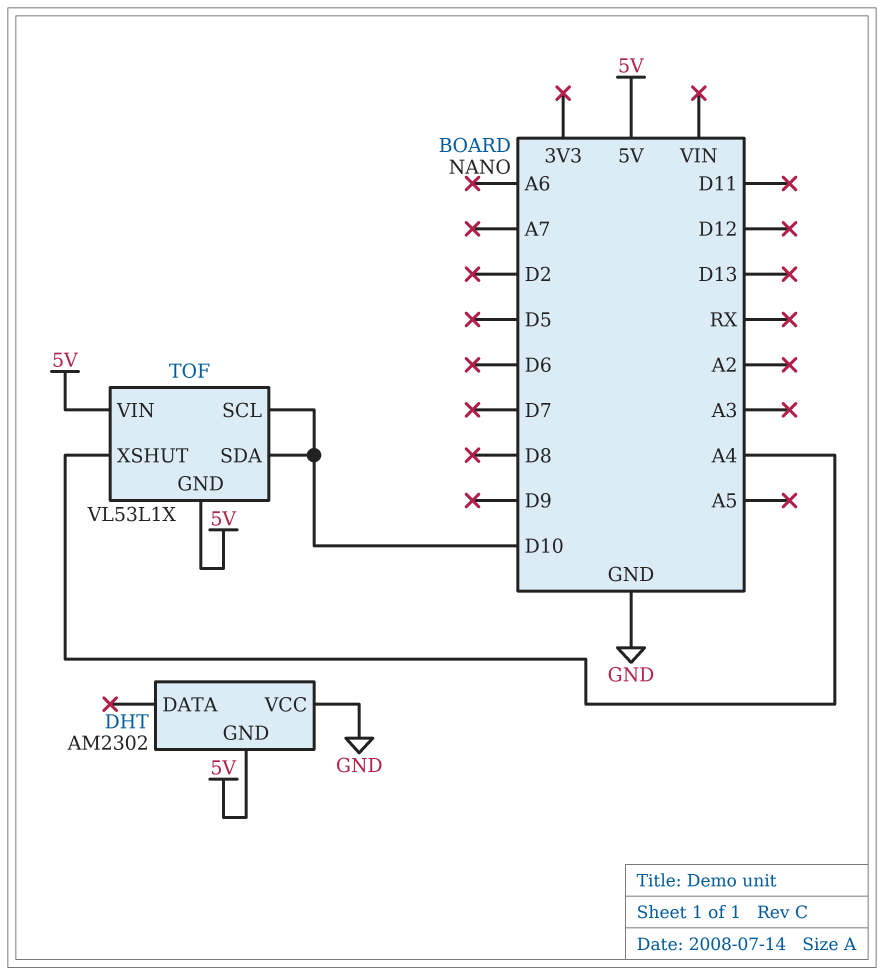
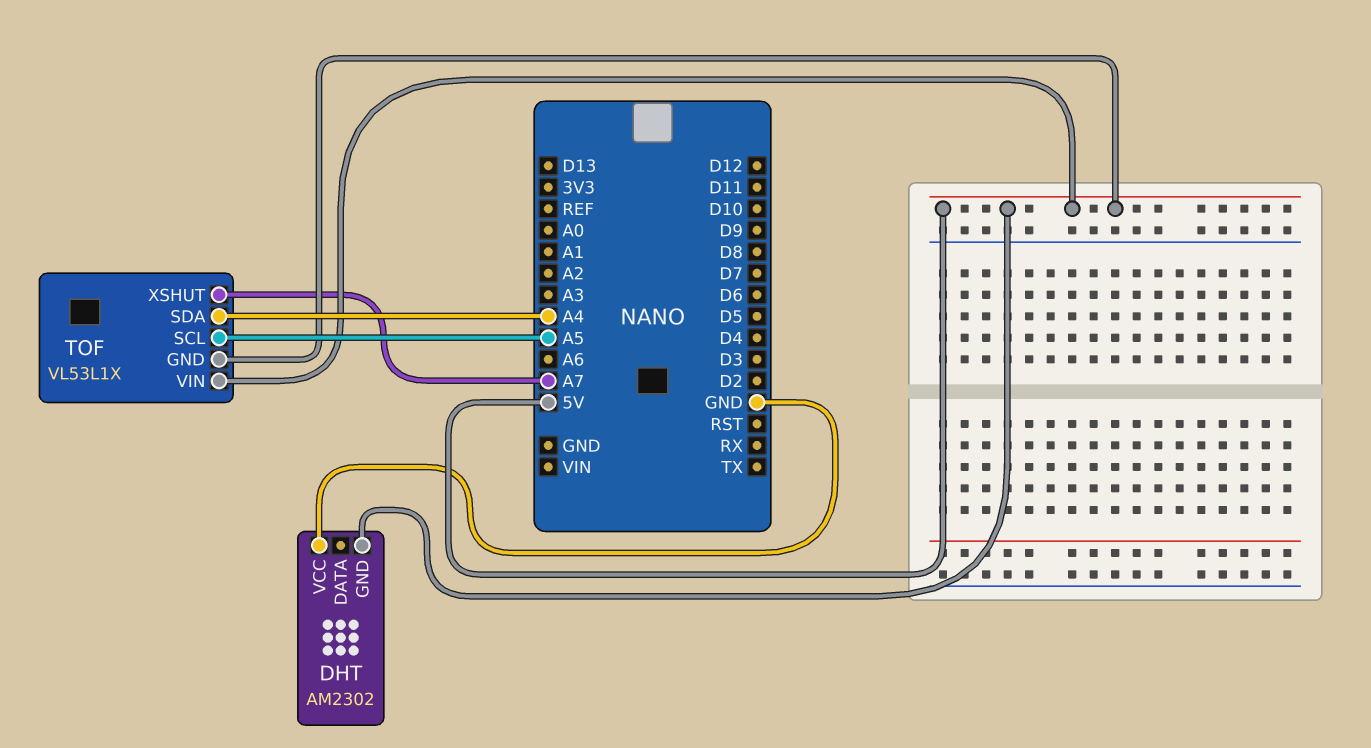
TOF pin SCL: D10 -> A5
TOF pin SDA: D10 -> A4
TOF pin XSHUT: A4 -> A7

